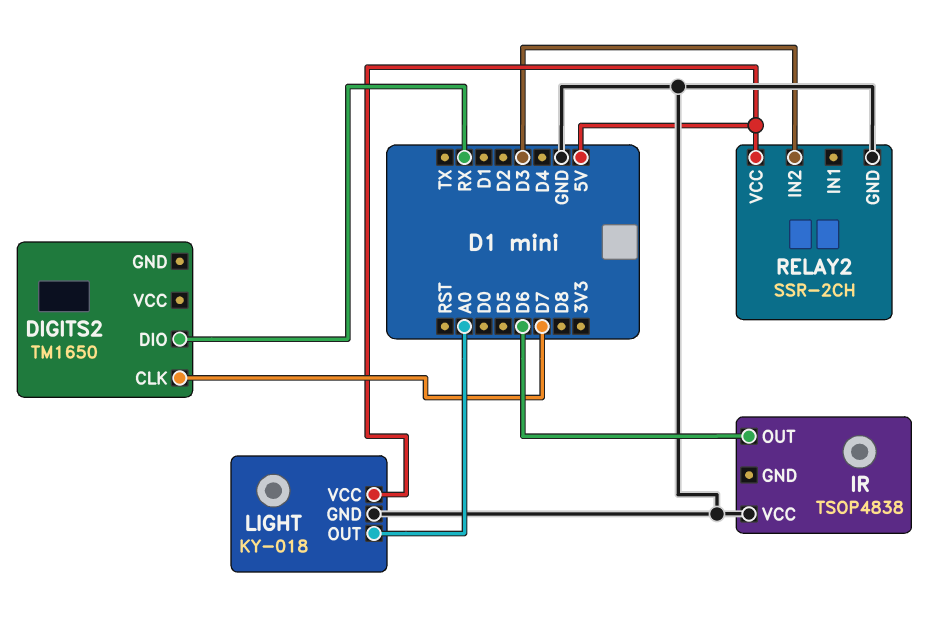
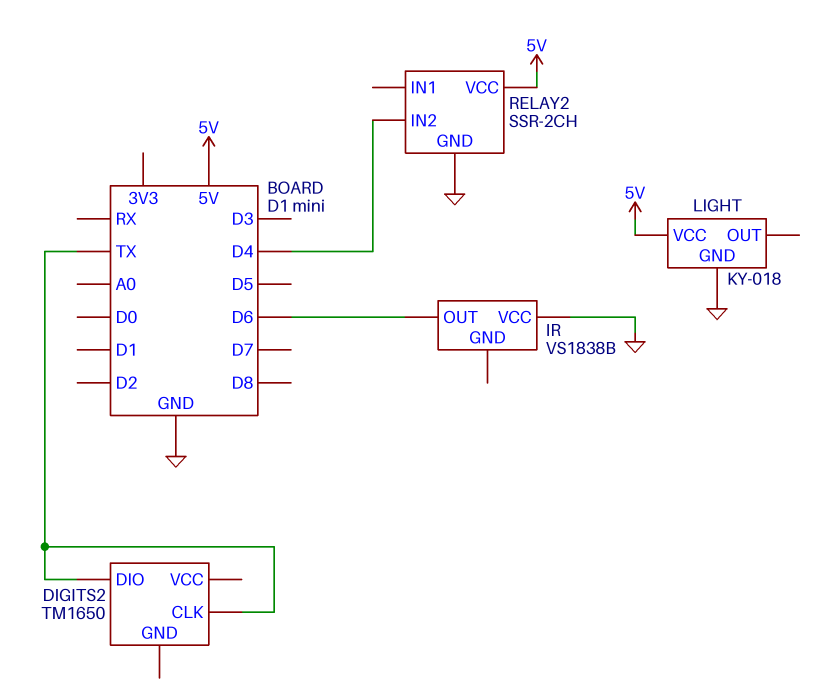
DIGITS2 pin CLK: D7 -> TX
DIGITS2 pin DIO: RX -> TX
IR: TSOP4838 -> VS1838B
LIGHT pin OUT: A0 -> none
RELAY2 pin IN2: D3 -> D4

